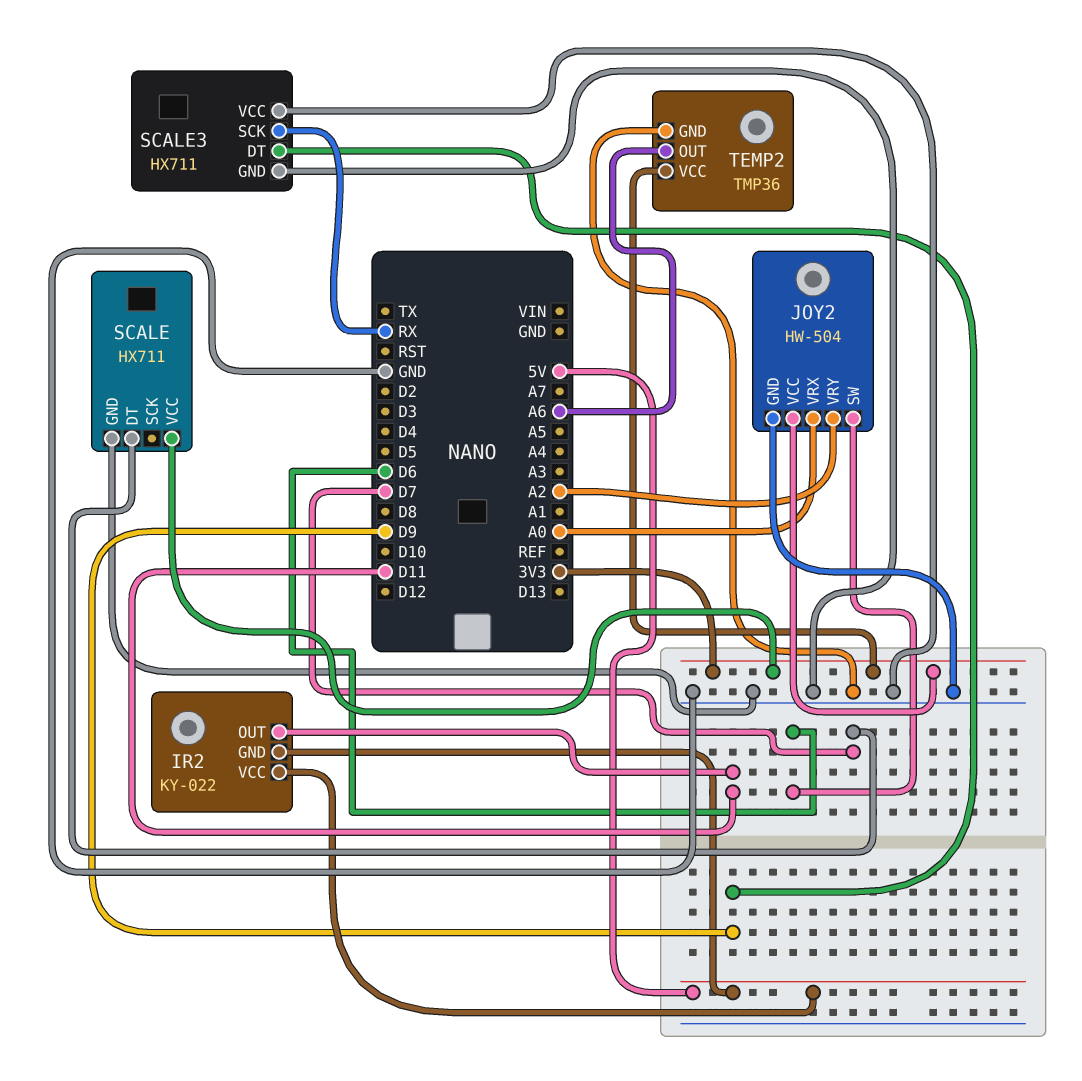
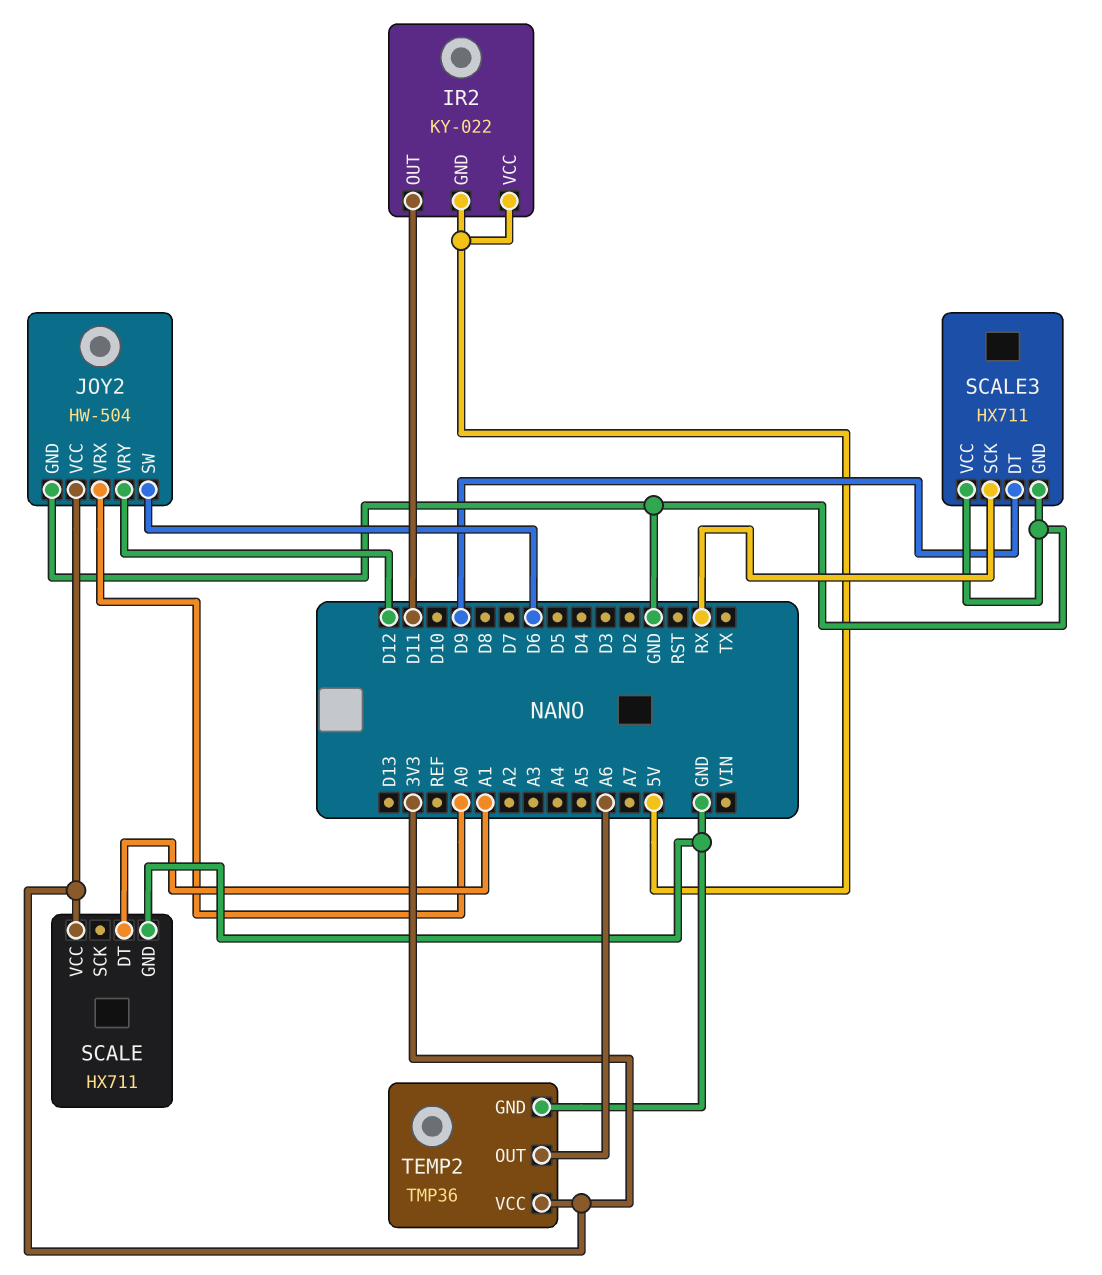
JOY2 pin VRY: A2 -> D12
SCALE pin DT: D7 -> A1

